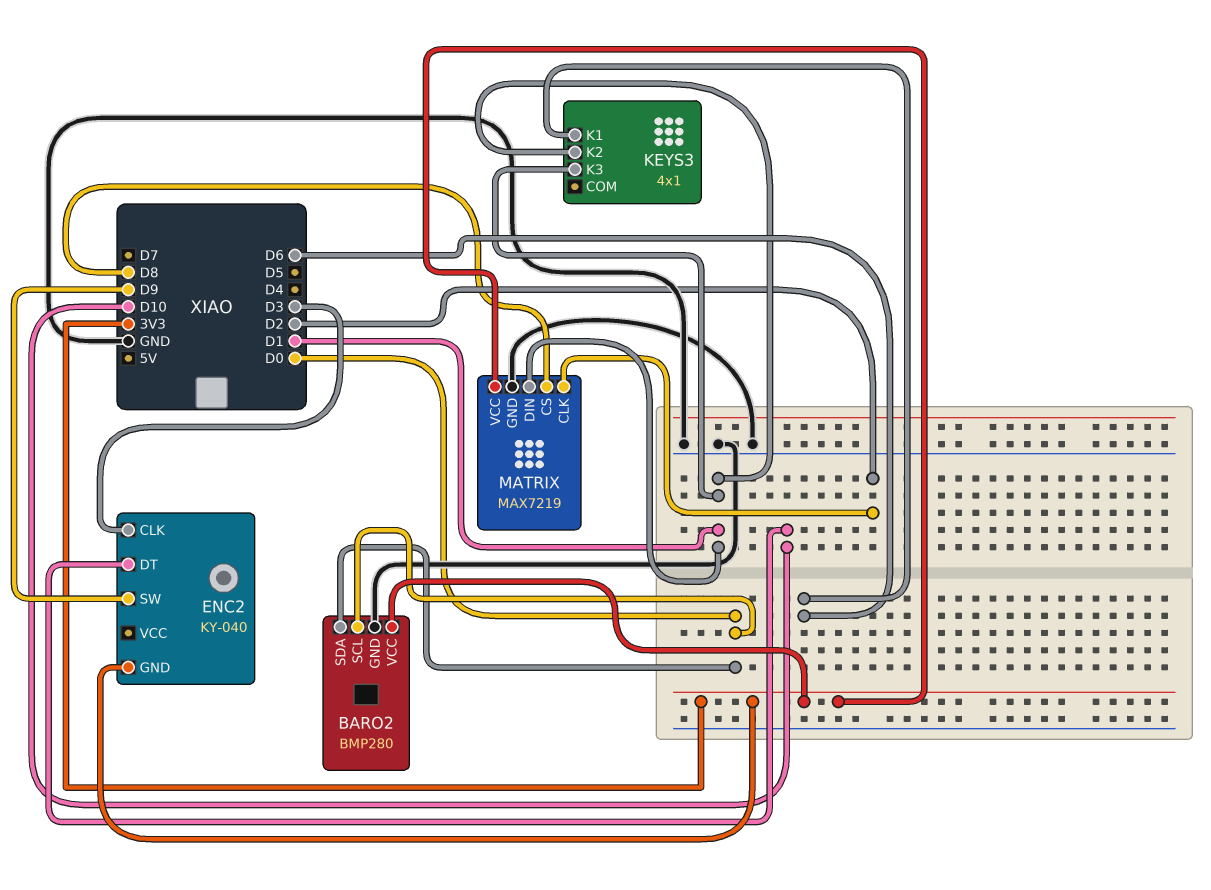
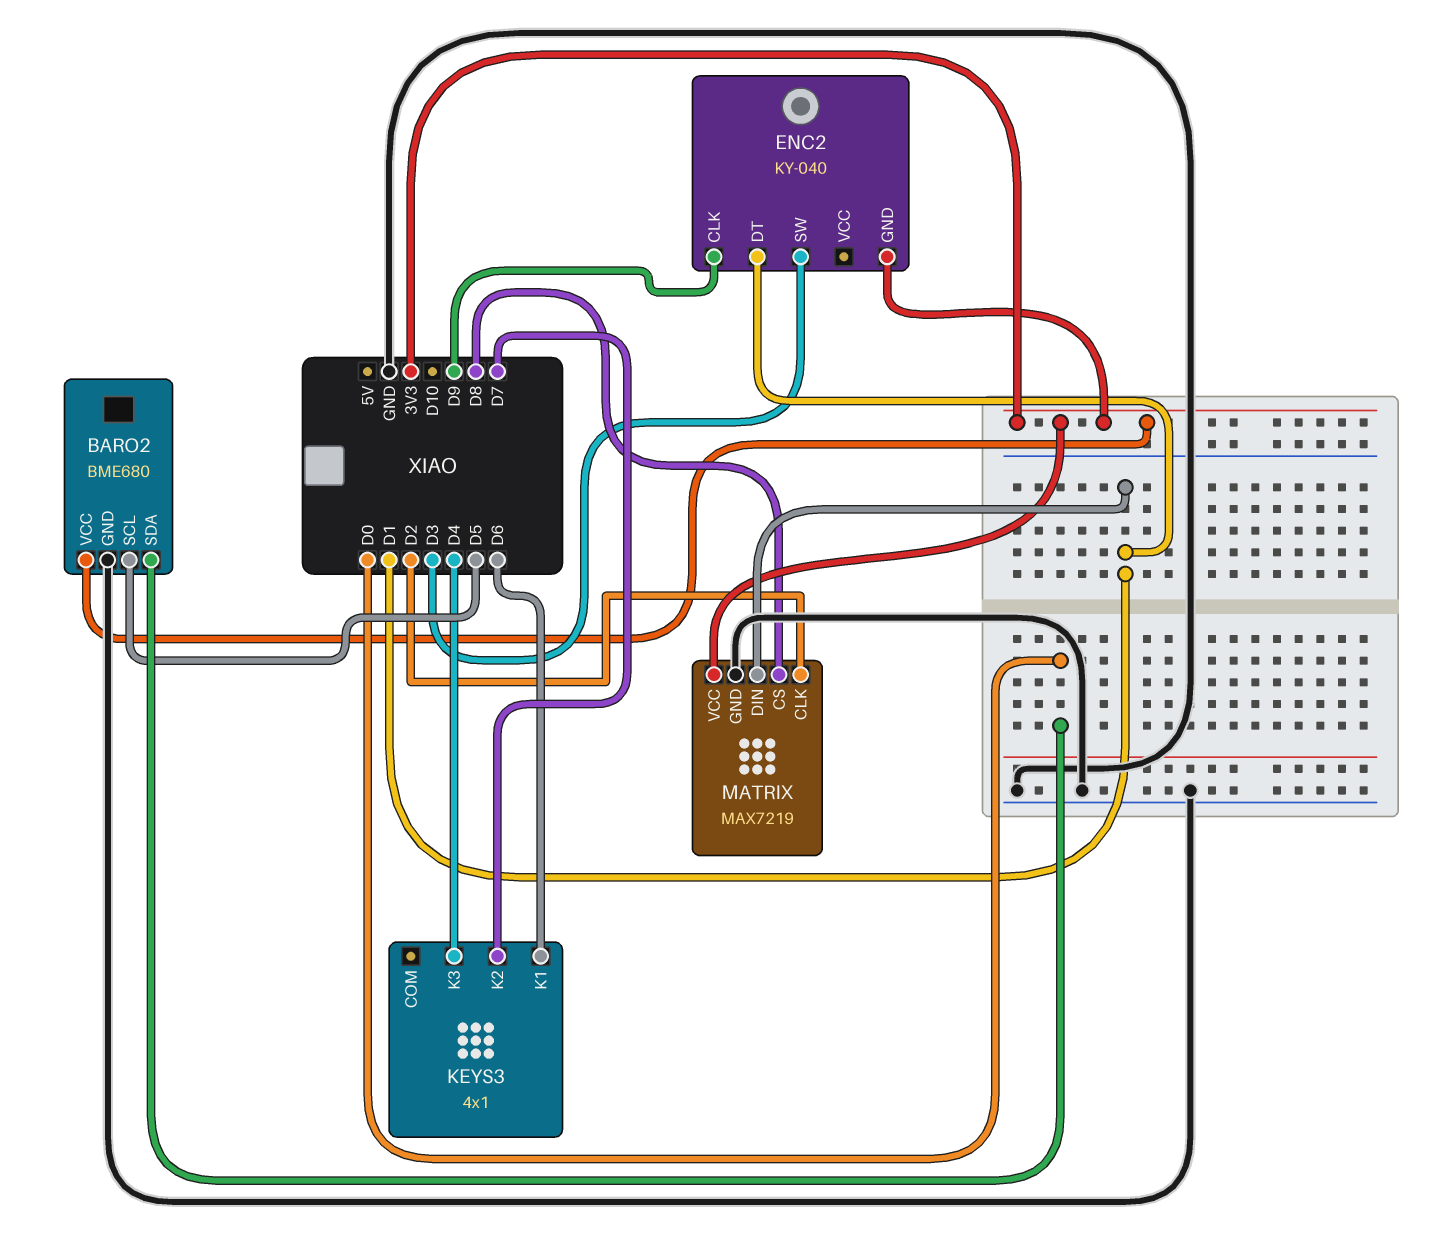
BARO2: BMP280 -> BME680
BARO2 pin SCL: D0 -> D5
ENC2 pin CLK: D3 -> D9
ENC2 pin DT: D10 -> D1
ENC2 pin SW: D9 -> D3
KEYS3 pin K2: D1 -> D7
KEYS3 pin K3: D1 -> D4

